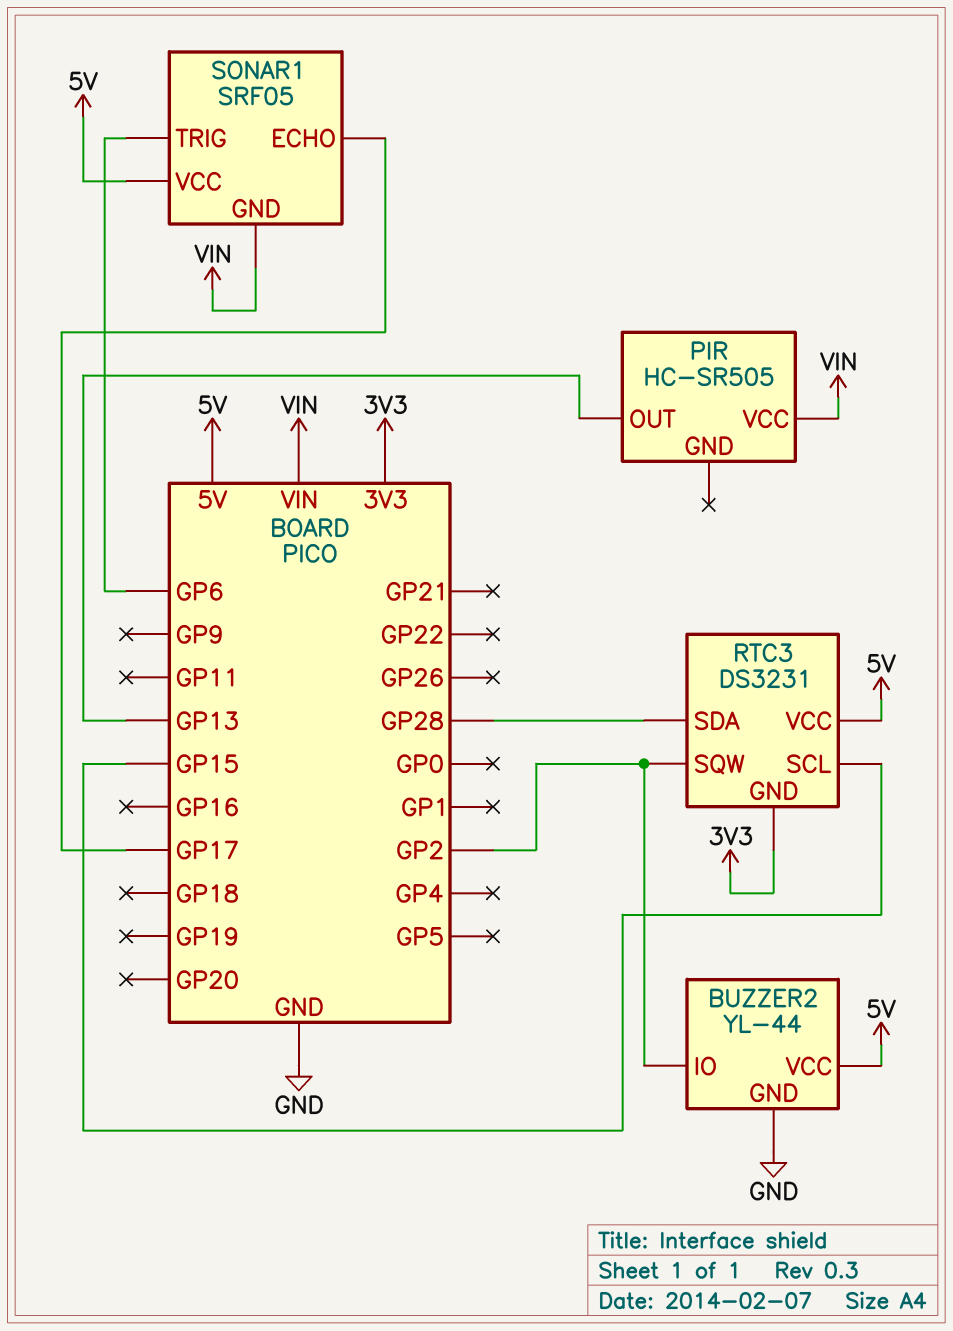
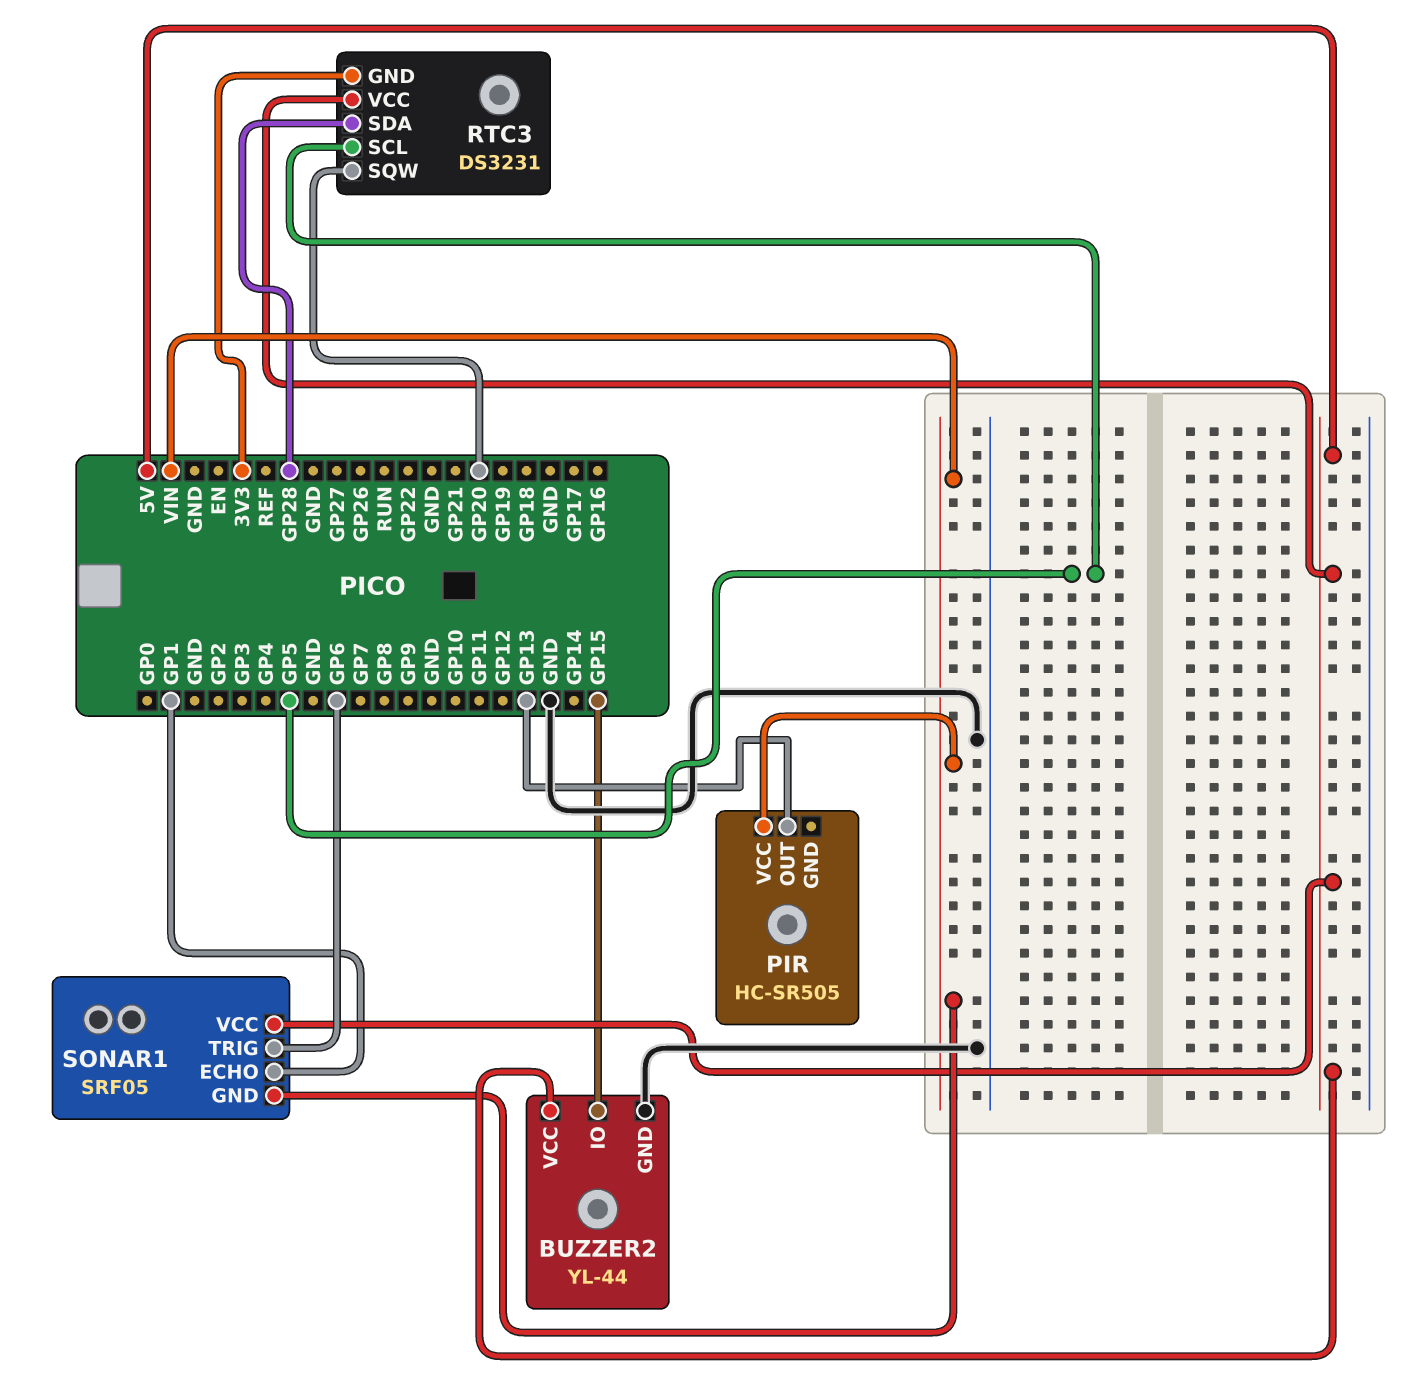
BUZZER2 pin IO: GP2 -> GP15
RTC3 pin SCL: GP15 -> GP5
RTC3 pin SQW: GP2 -> GP20
SONAR1 pin ECHO: GP17 -> GP1

